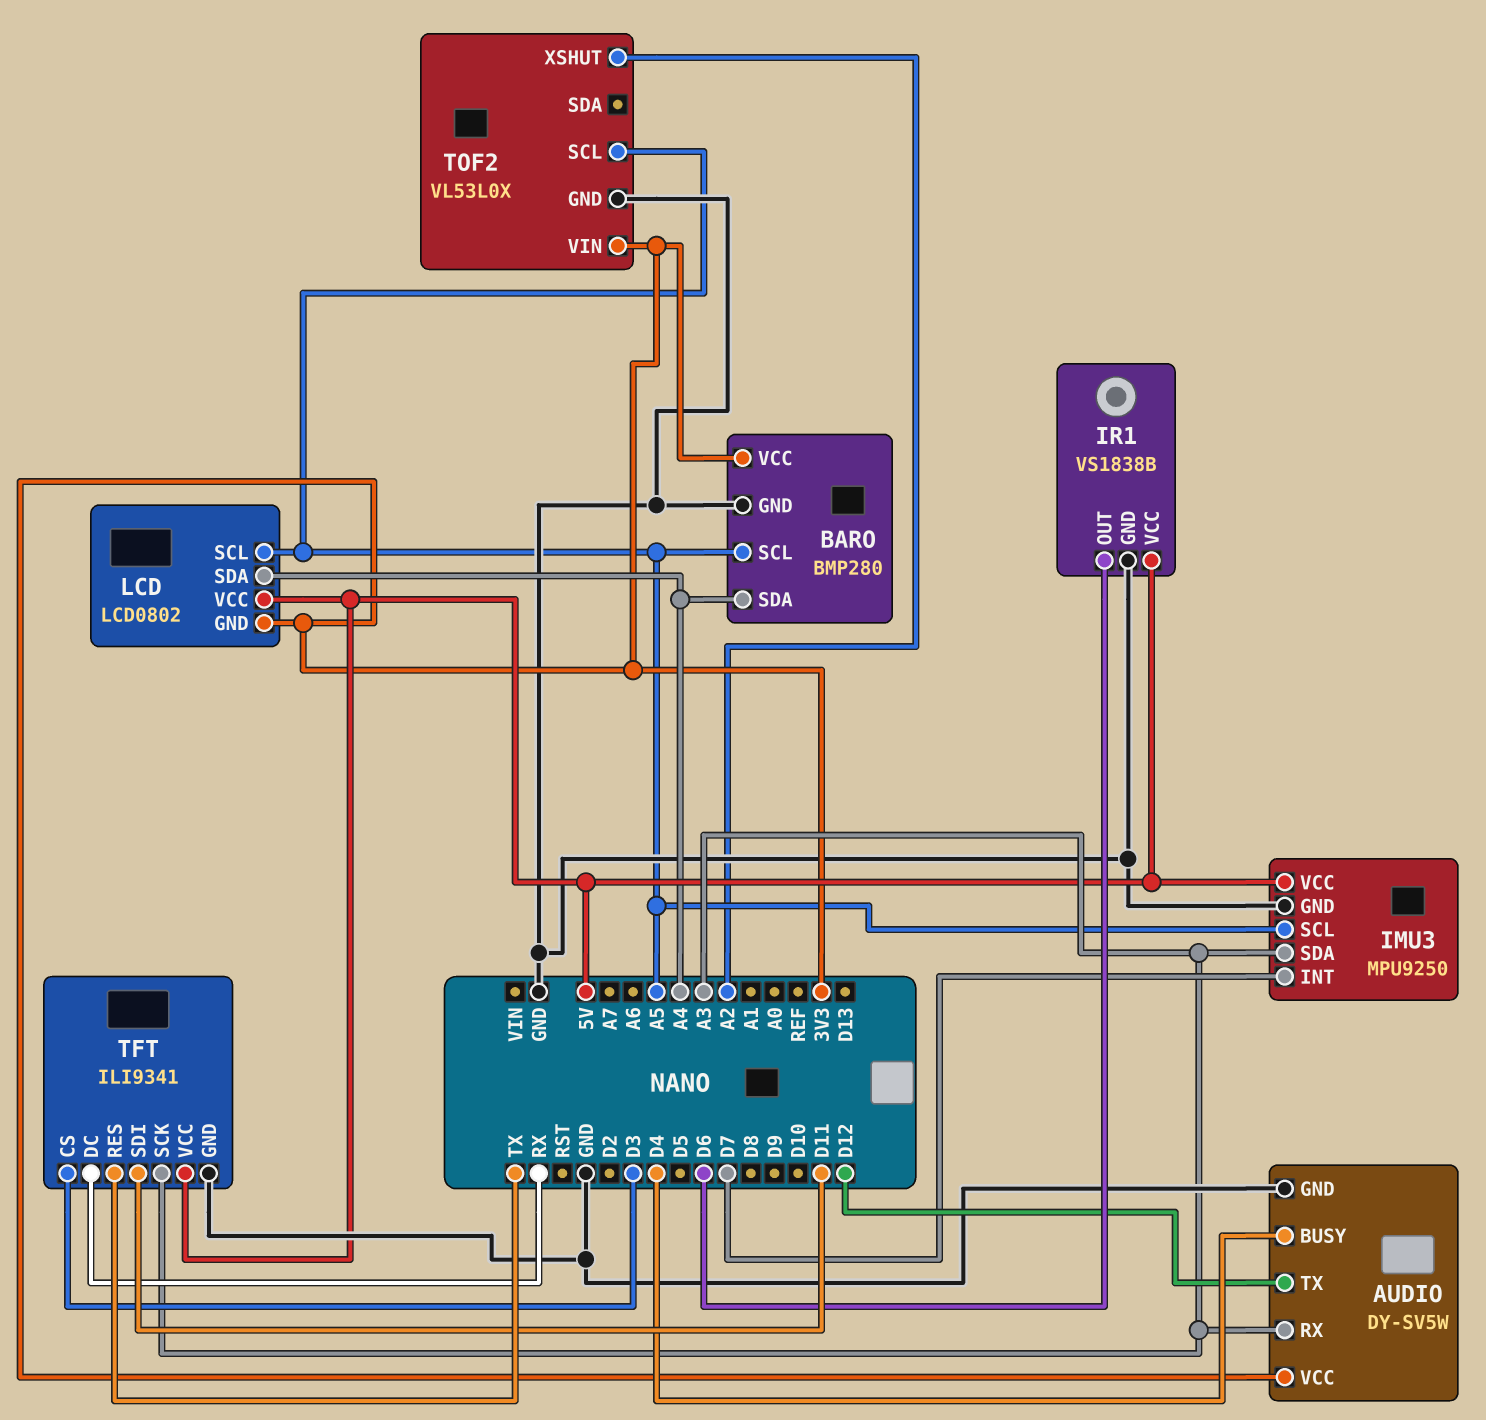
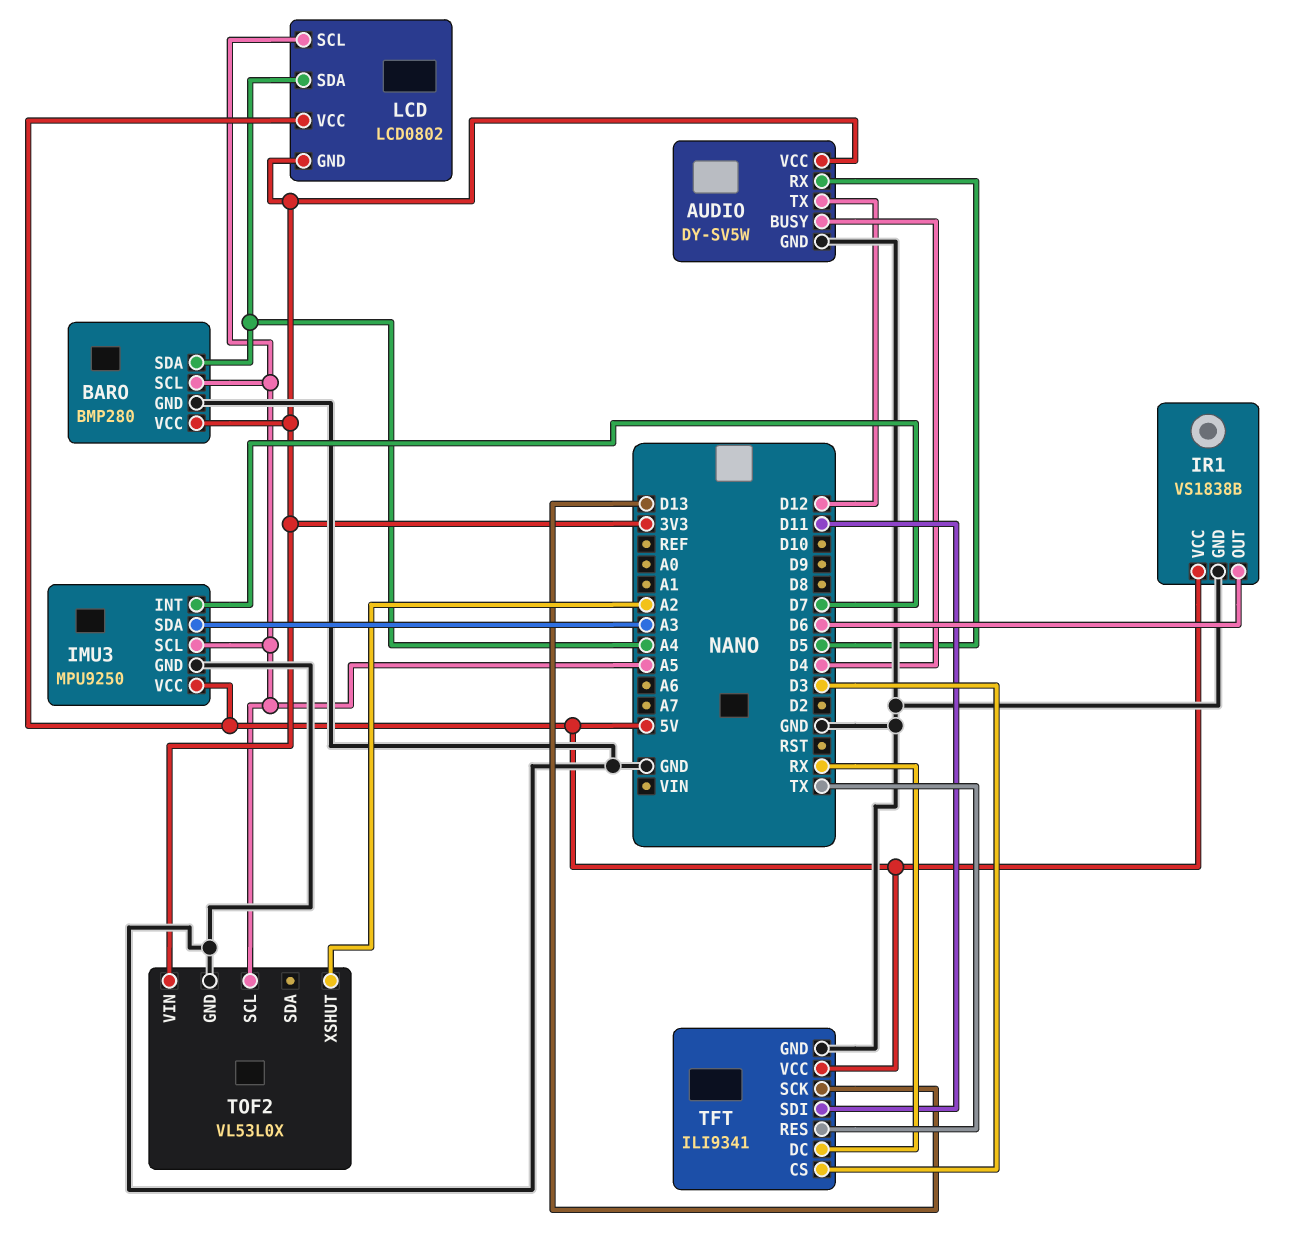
AUDIO pin RX: A3 -> D5
TFT pin SCK: A3 -> D13

